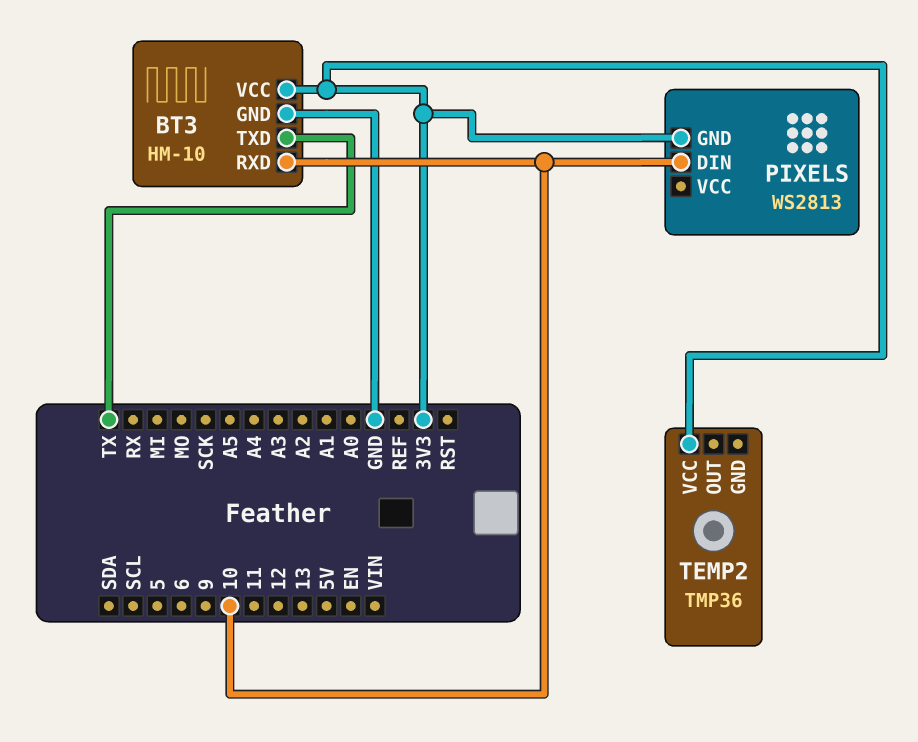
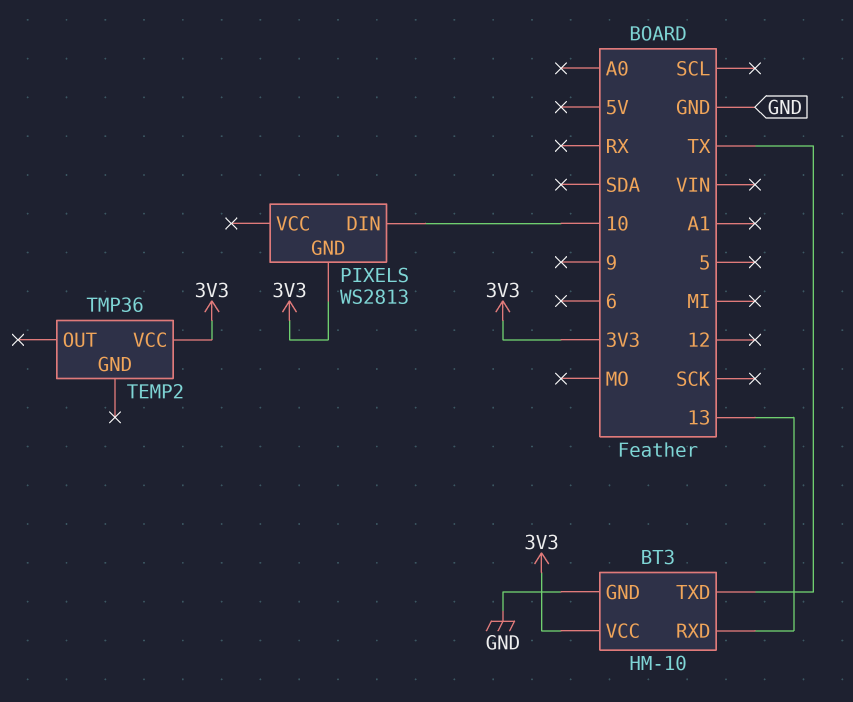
BT3 pin RXD: 10 -> 13

